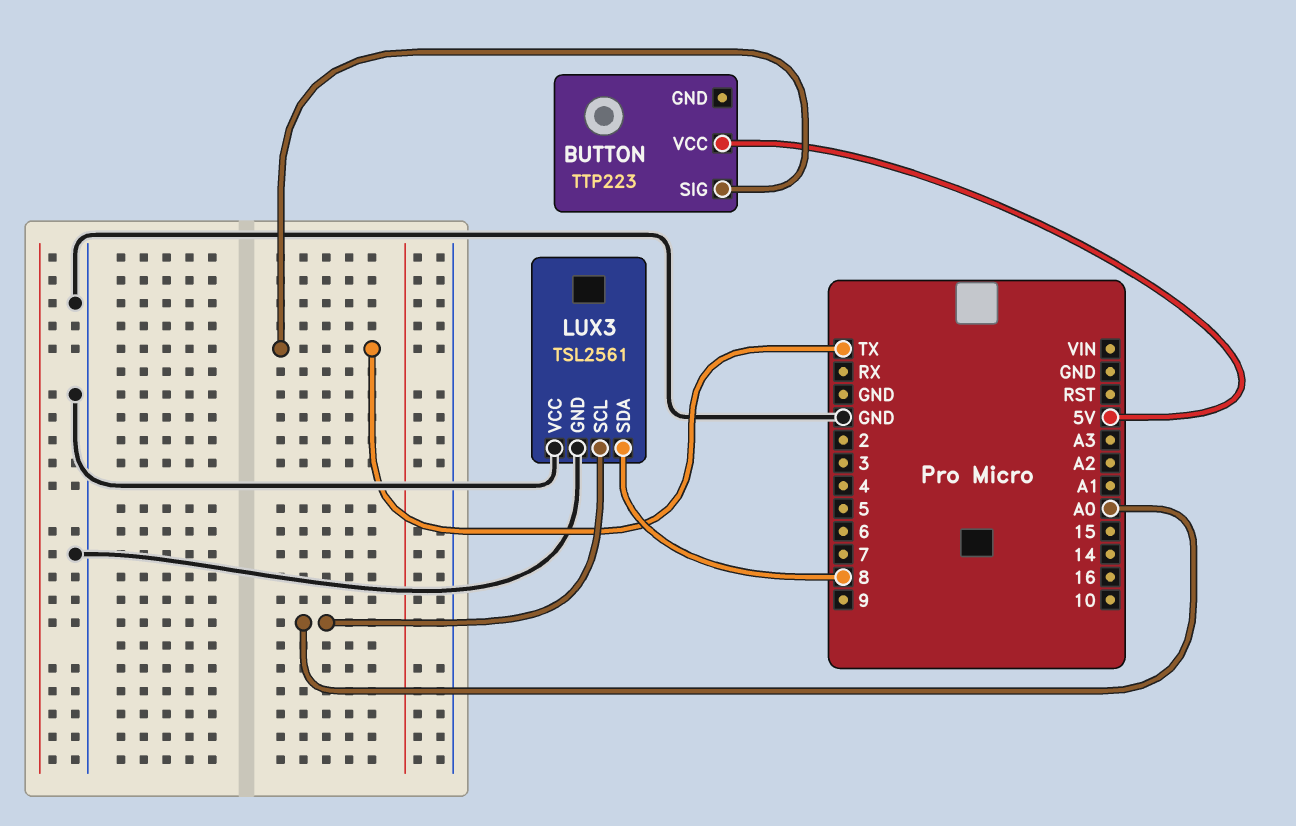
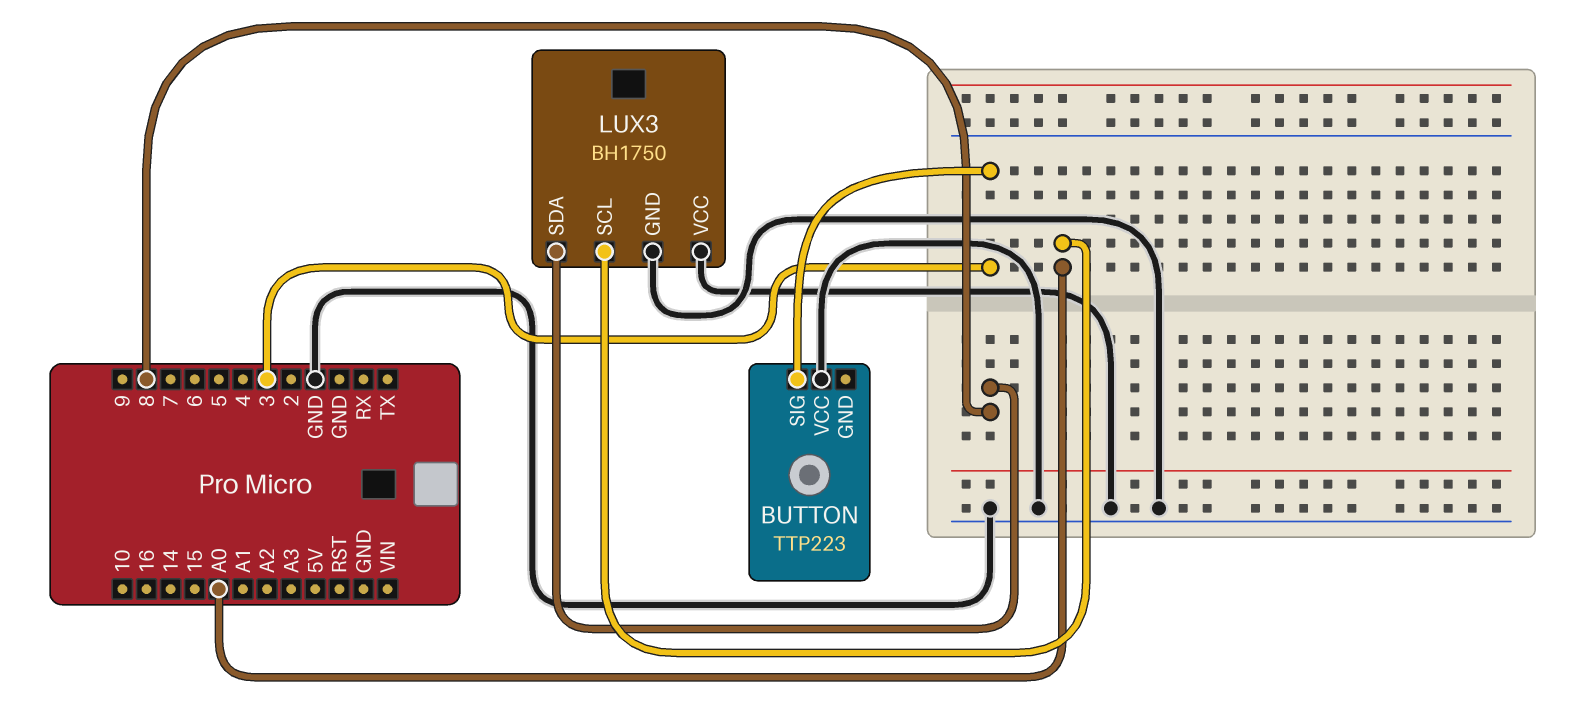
BUTTON pin SIG: TX -> 3
BUTTON pin VCC: 5V -> GND
LUX3: TSL2561 -> BH1750

